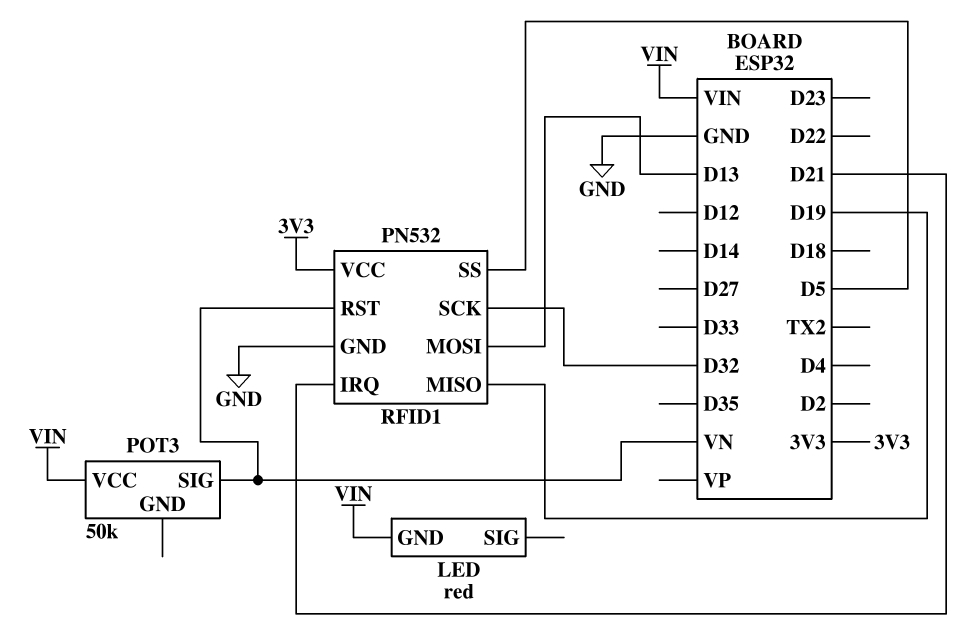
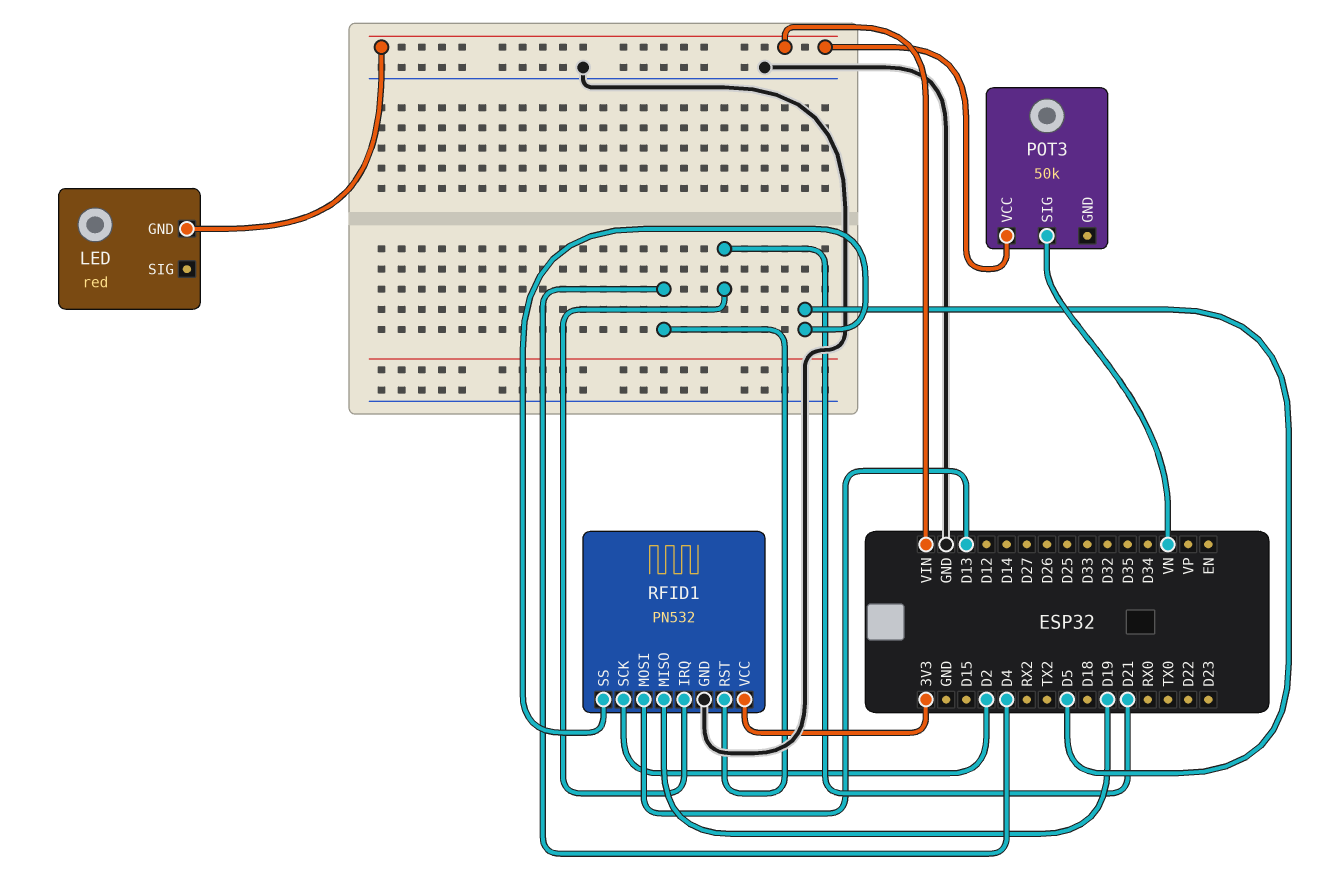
RFID1 pin RST: VN -> D4
RFID1 pin SCK: D32 -> D2

